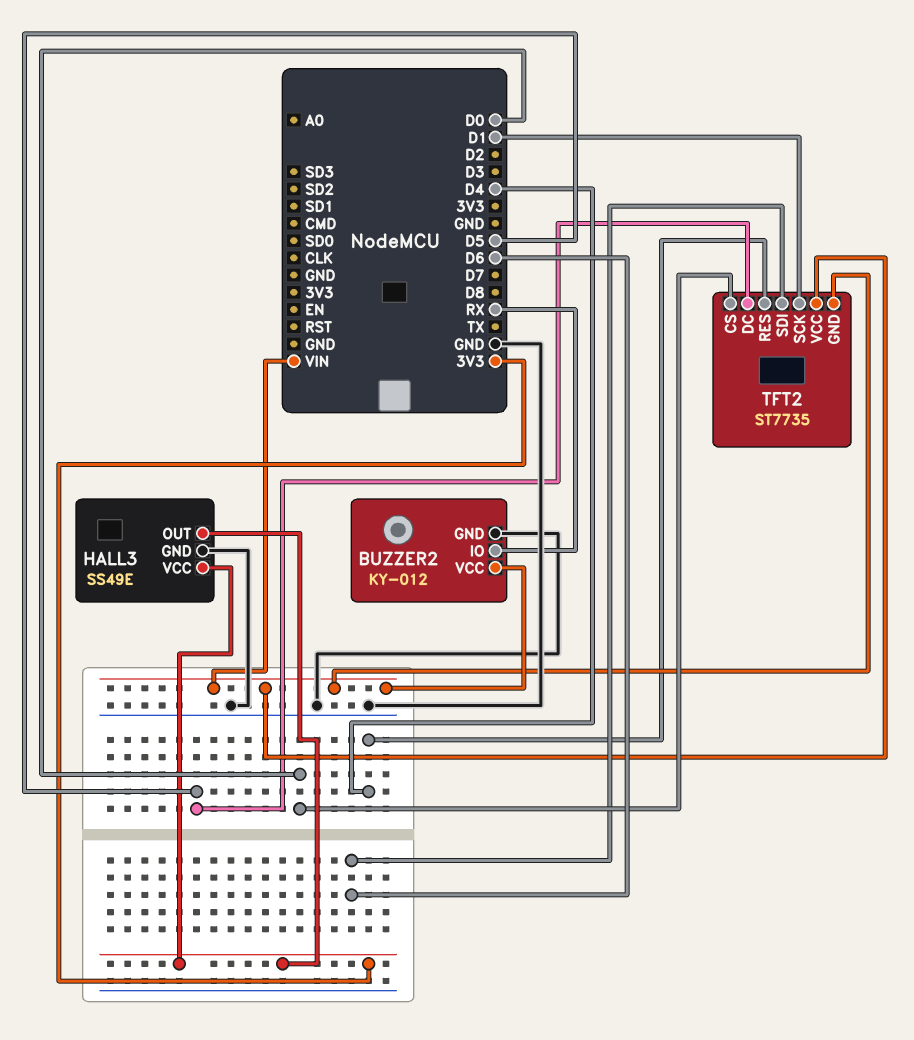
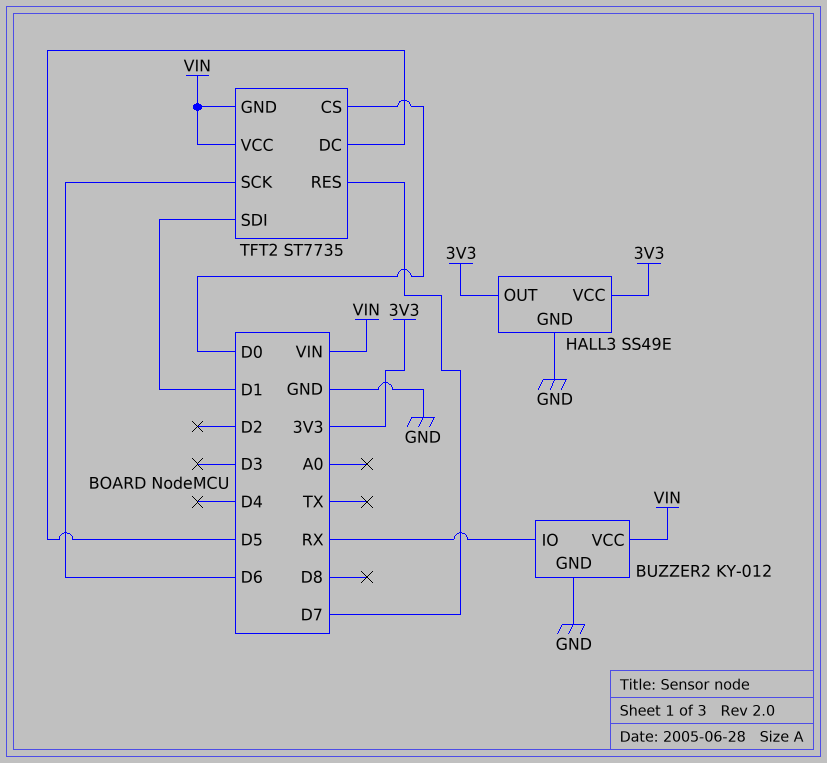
TFT2 pin RES: D4 -> D7
TFT2 pin SCK: D1 -> D6
TFT2 pin SDI: D6 -> D1

